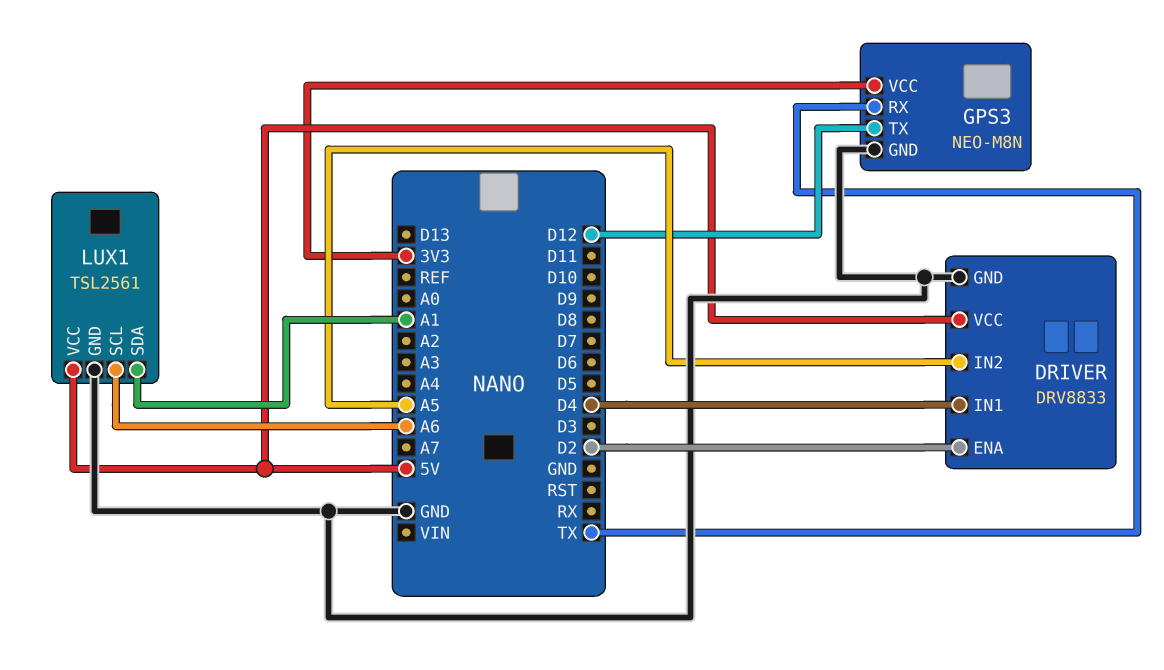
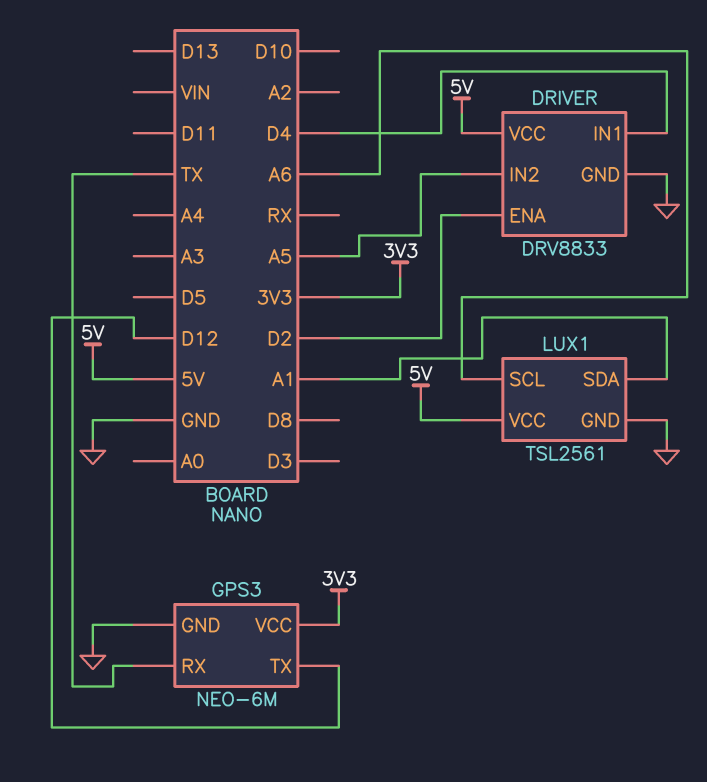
GPS3: NEO-M8N -> NEO-6M

